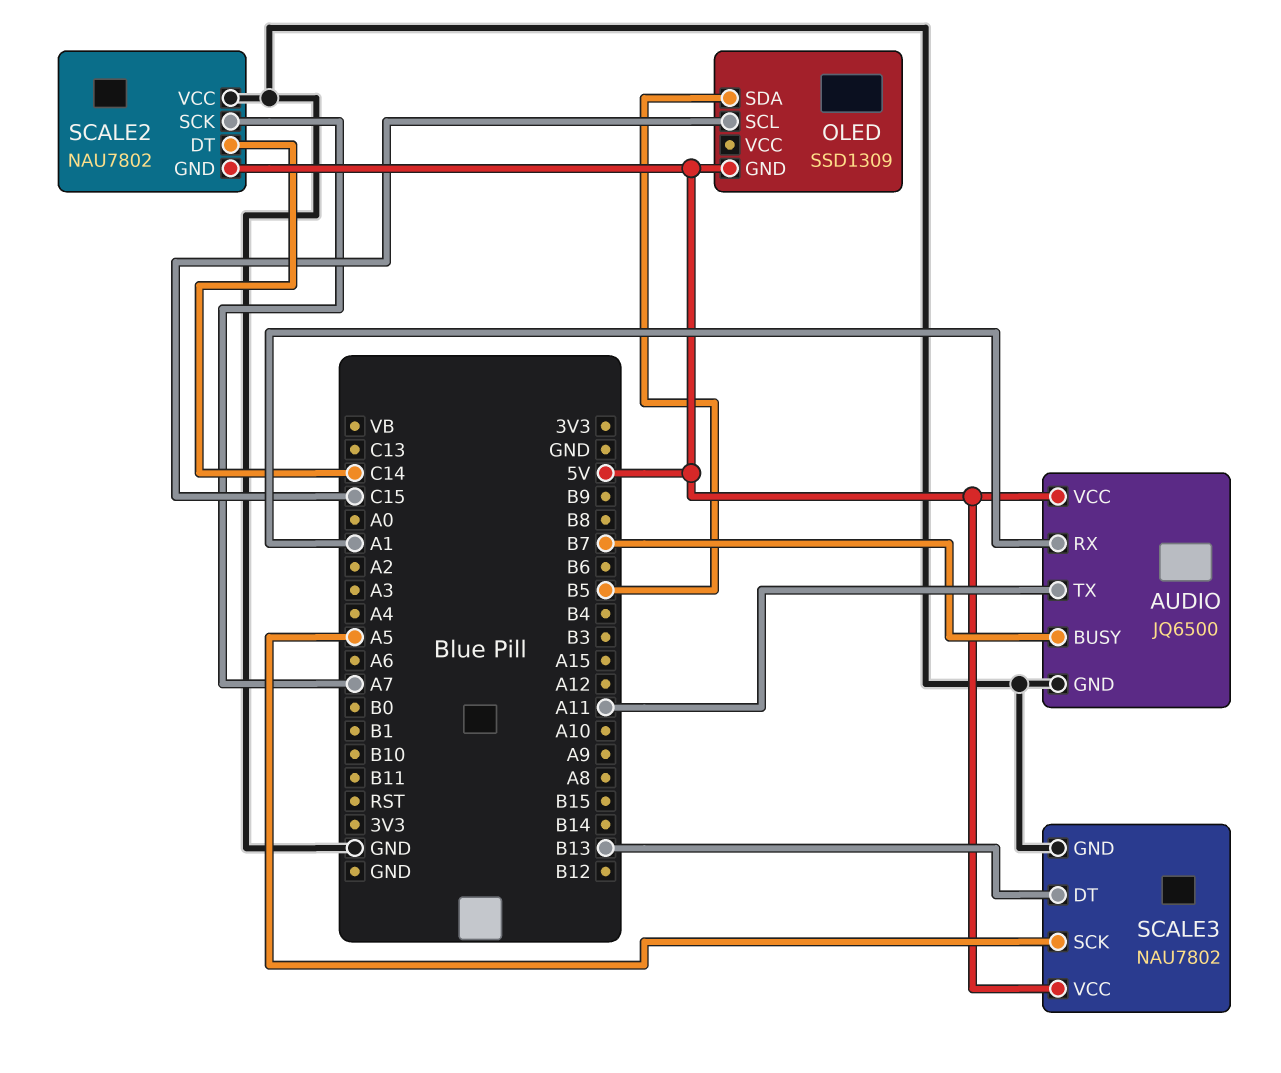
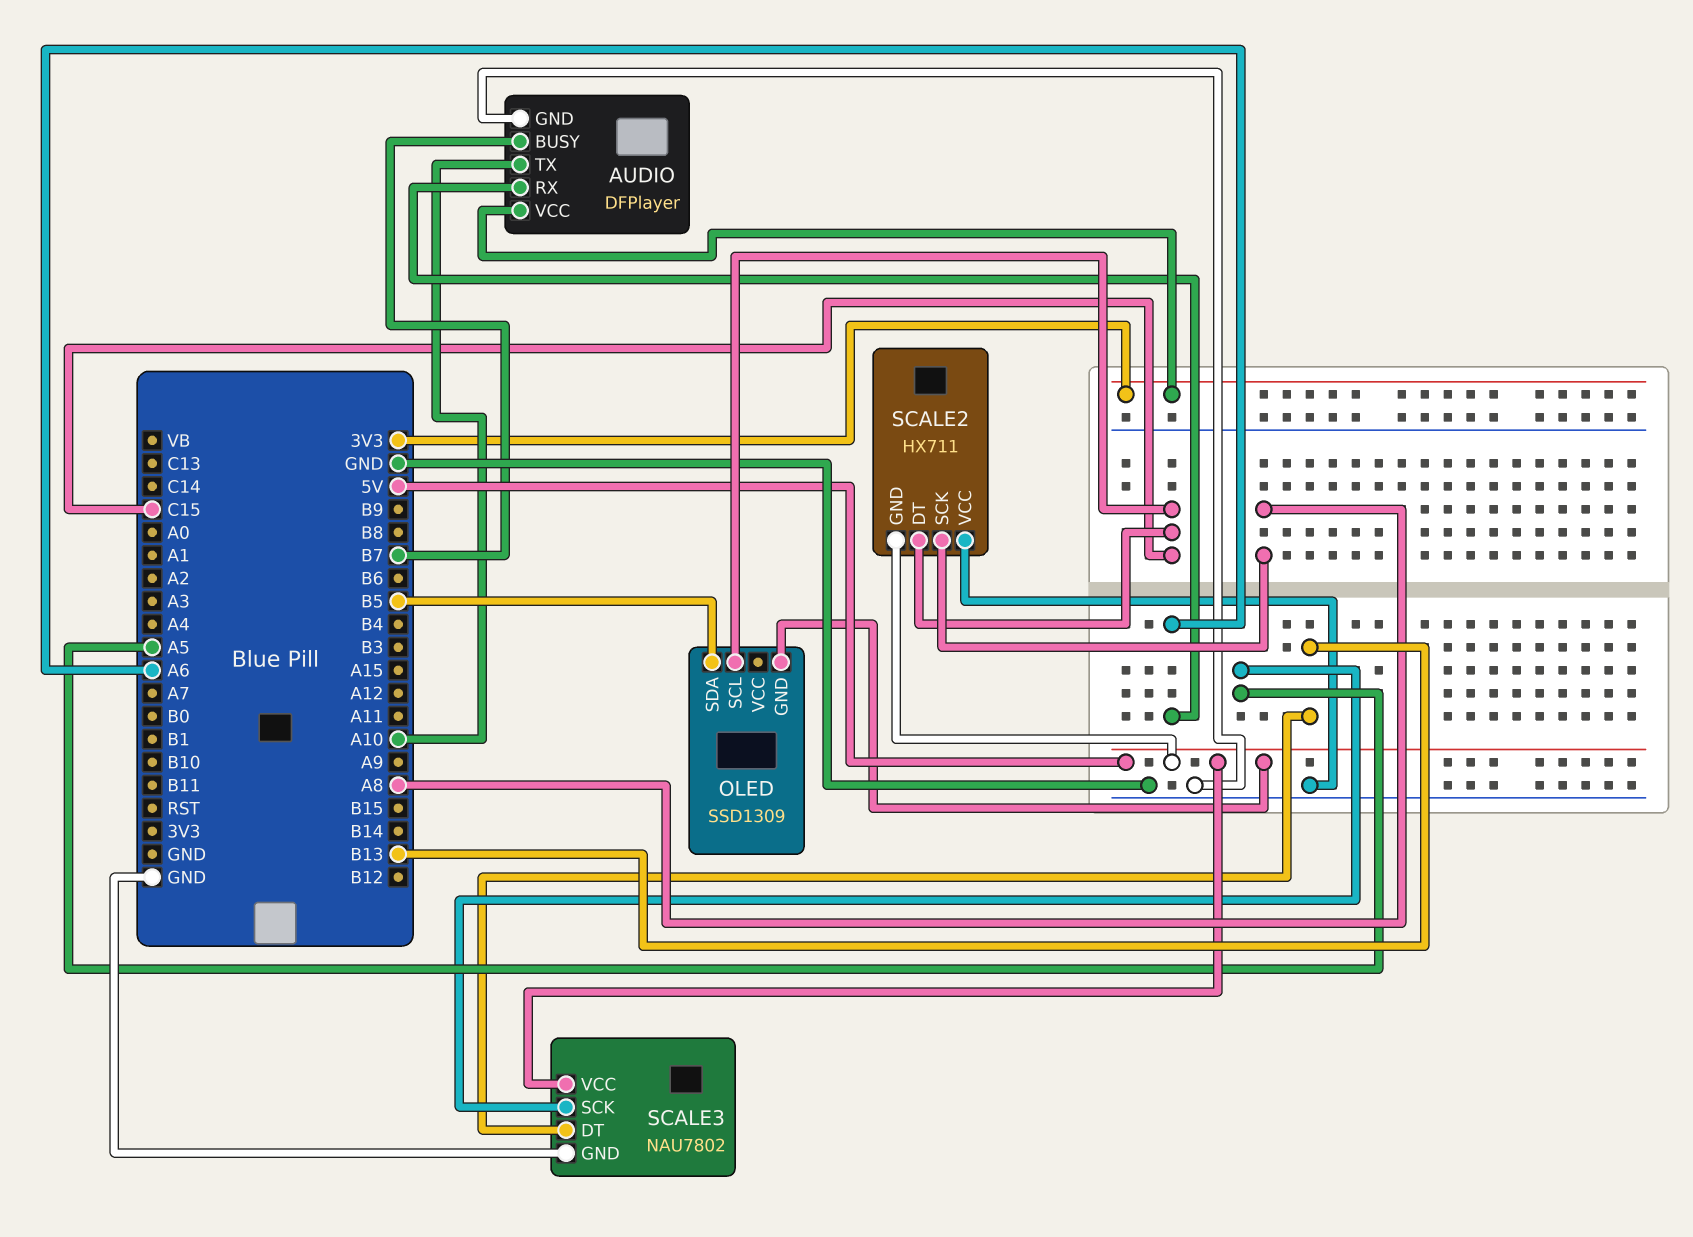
AUDIO: JQ6500 -> DFPlayer
AUDIO pin RX: A1 -> A6
AUDIO pin TX: A11 -> A10
AUDIO pin VCC: 5V -> 3V3
SCALE2: NAU7802 -> HX711
SCALE2 pin DT: C14 -> C15
SCALE2 pin SCK: A7 -> A8

